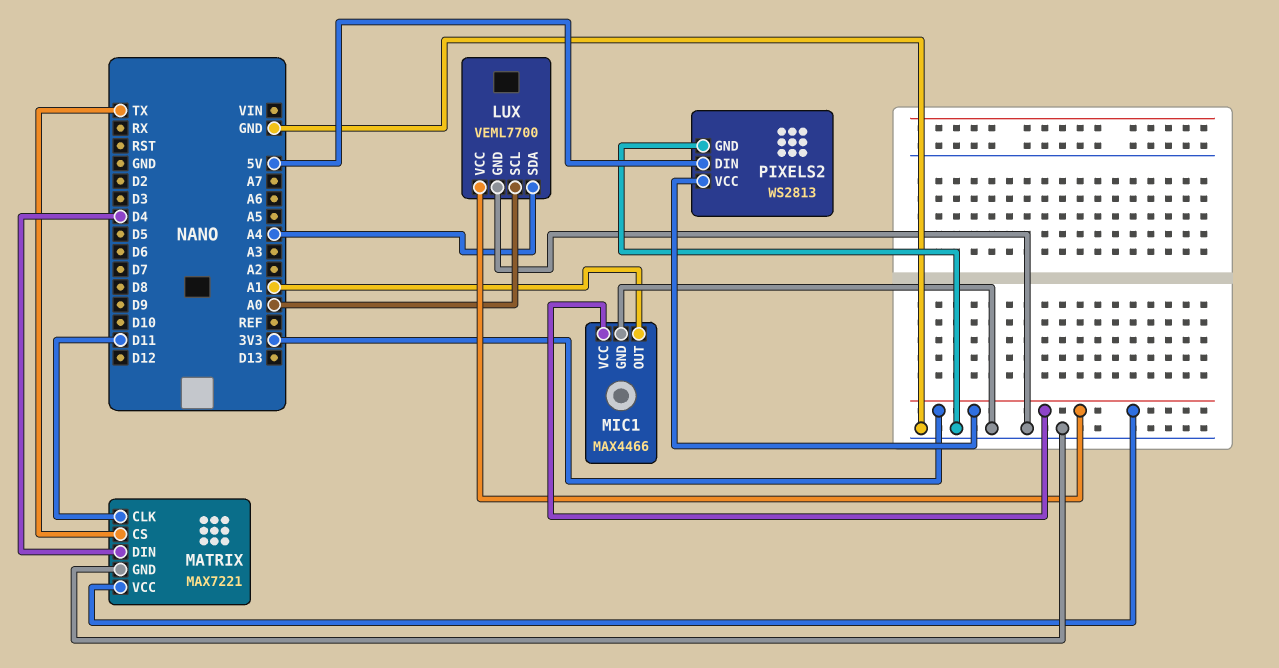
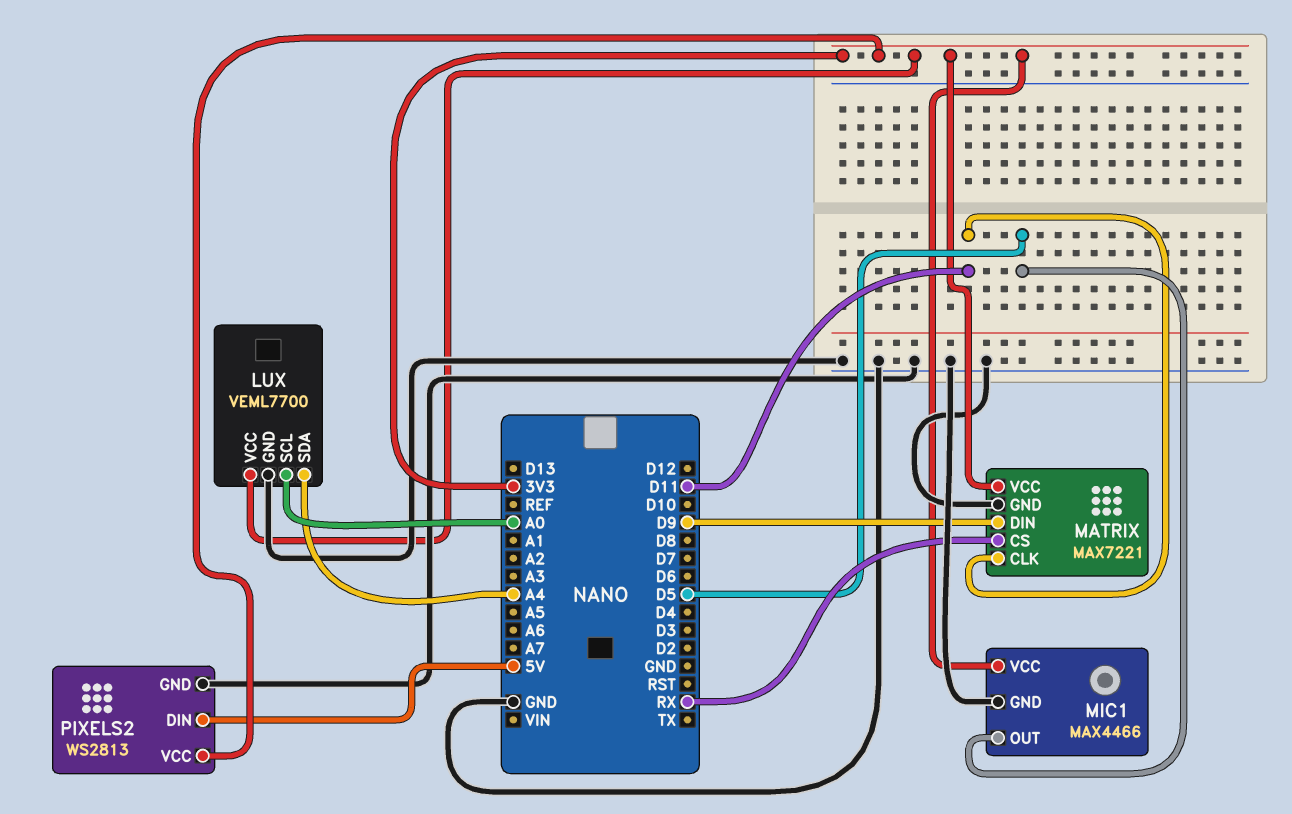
MATRIX pin CS: TX -> RX
MATRIX pin DIN: D4 -> D9
MIC1 pin OUT: A1 -> D5

